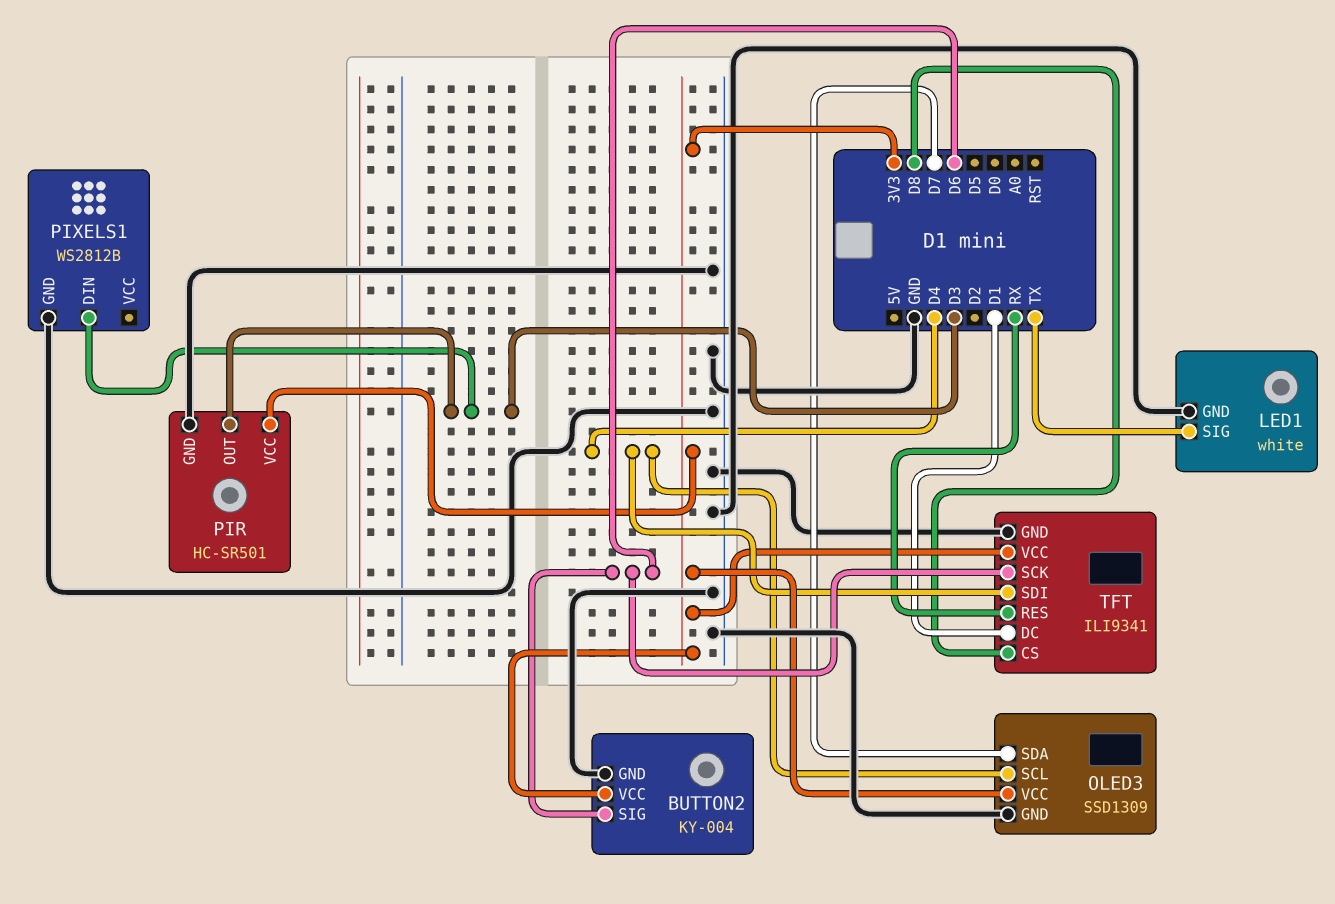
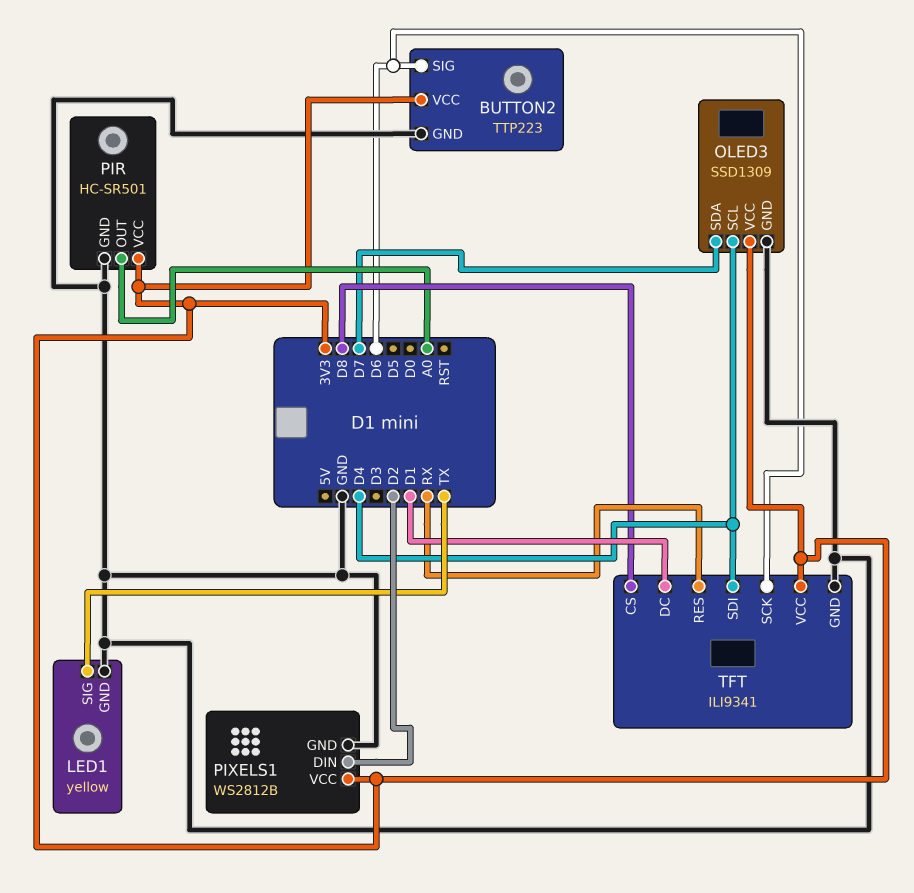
BUTTON2: KY-004 -> TTP223
LED1: white -> yellow
PIR pin OUT: D3 -> A0
PIXELS1 pin DIN: D3 -> D2
PIXELS1 pin VCC: none -> 3V3

